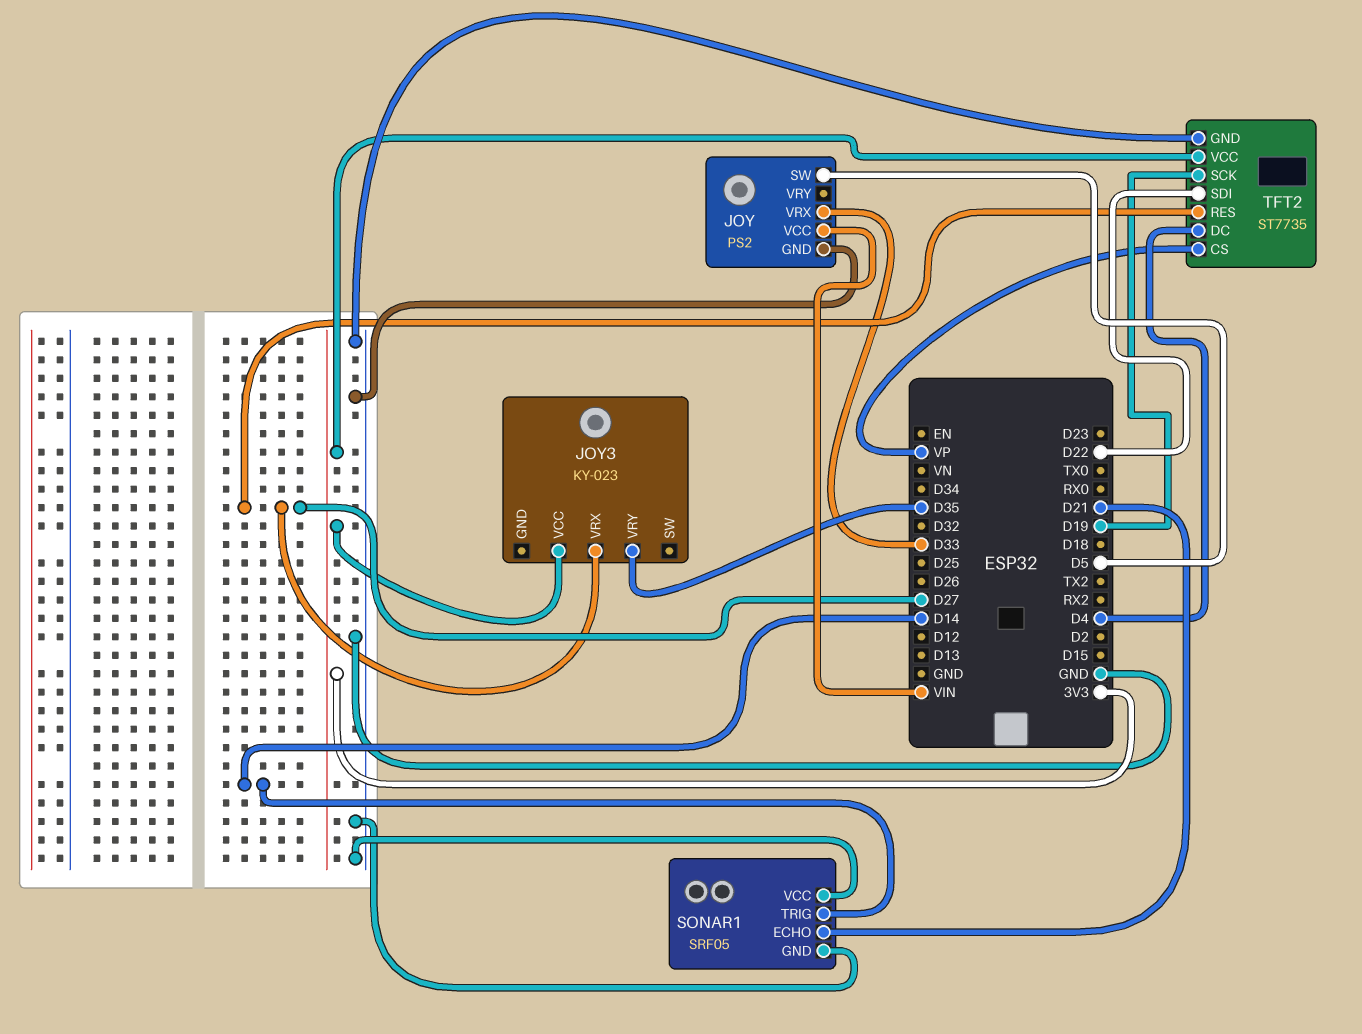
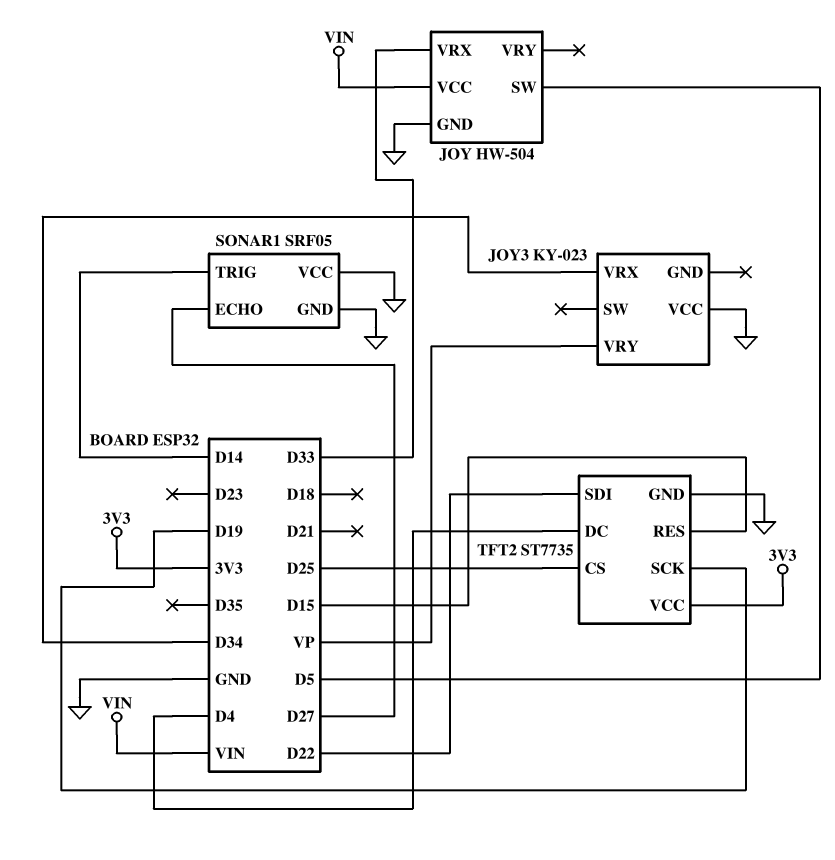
JOY: PS2 -> HW-504
JOY3 pin VCC: 3V3 -> GND
JOY3 pin VRX: D27 -> D34
JOY3 pin VRY: D35 -> VP
SONAR1 pin ECHO: D21 -> D27
TFT2 pin CS: VP -> D25
TFT2 pin RES: D27 -> D15

